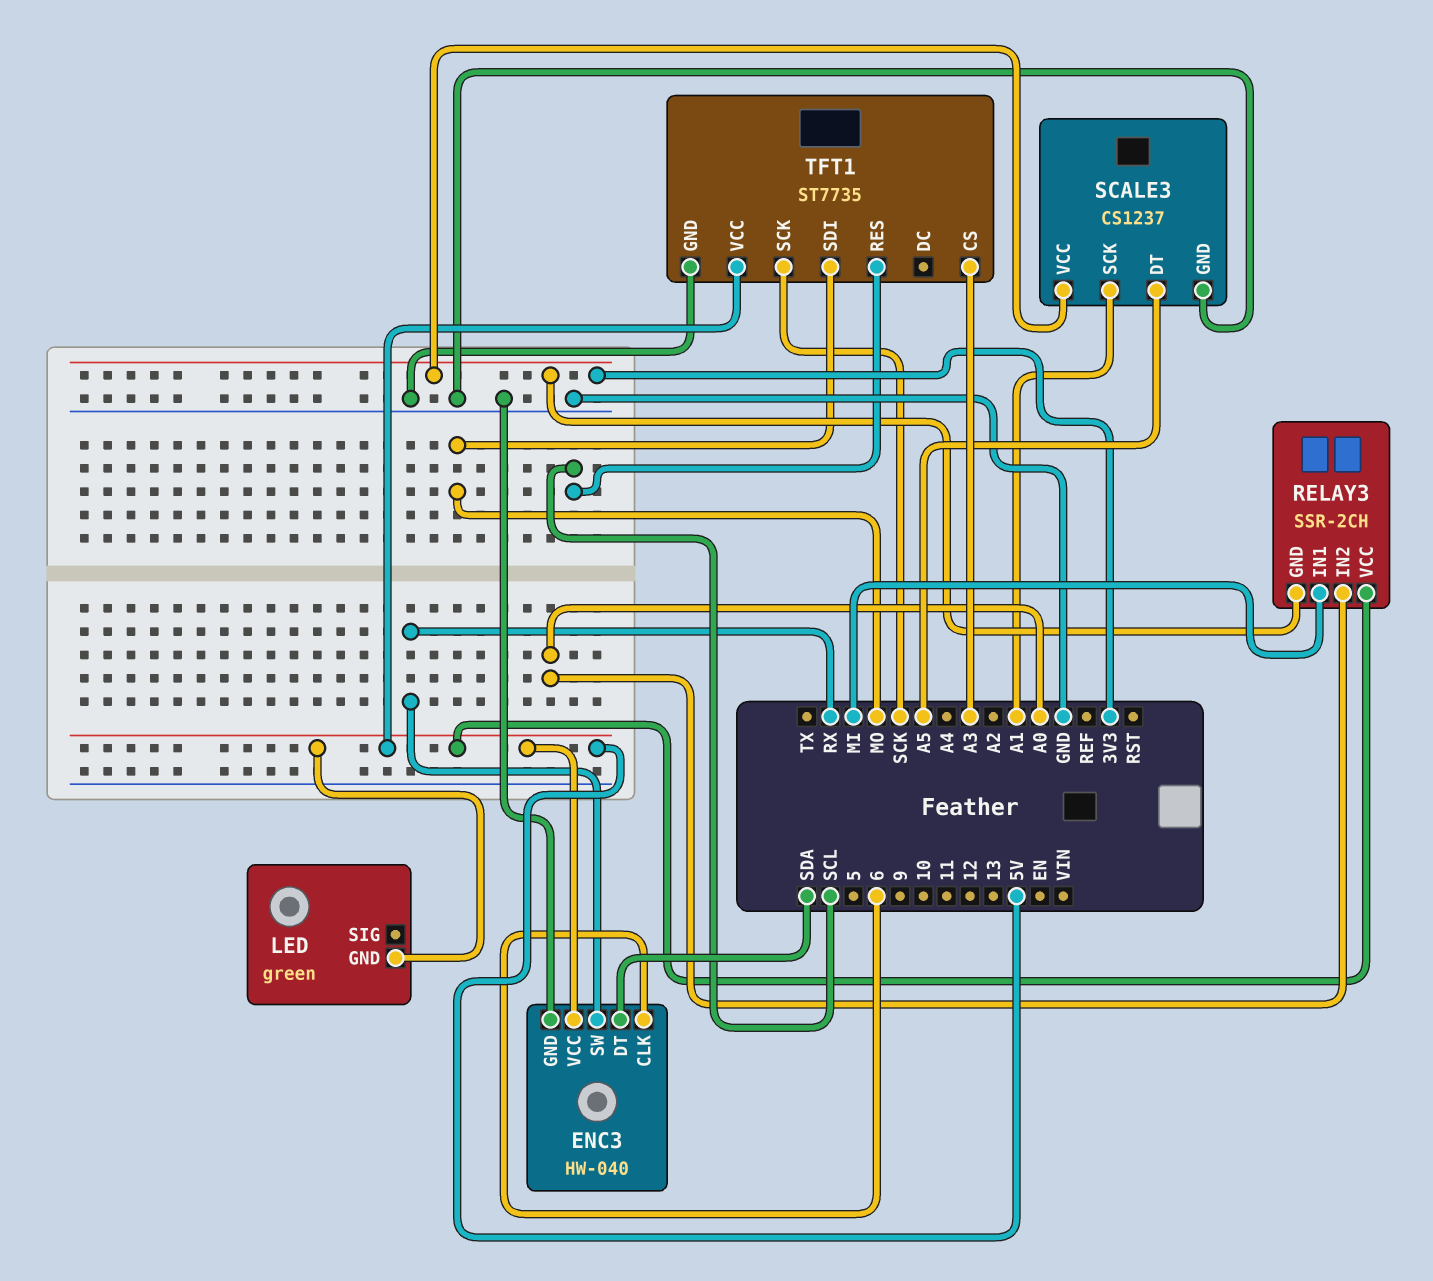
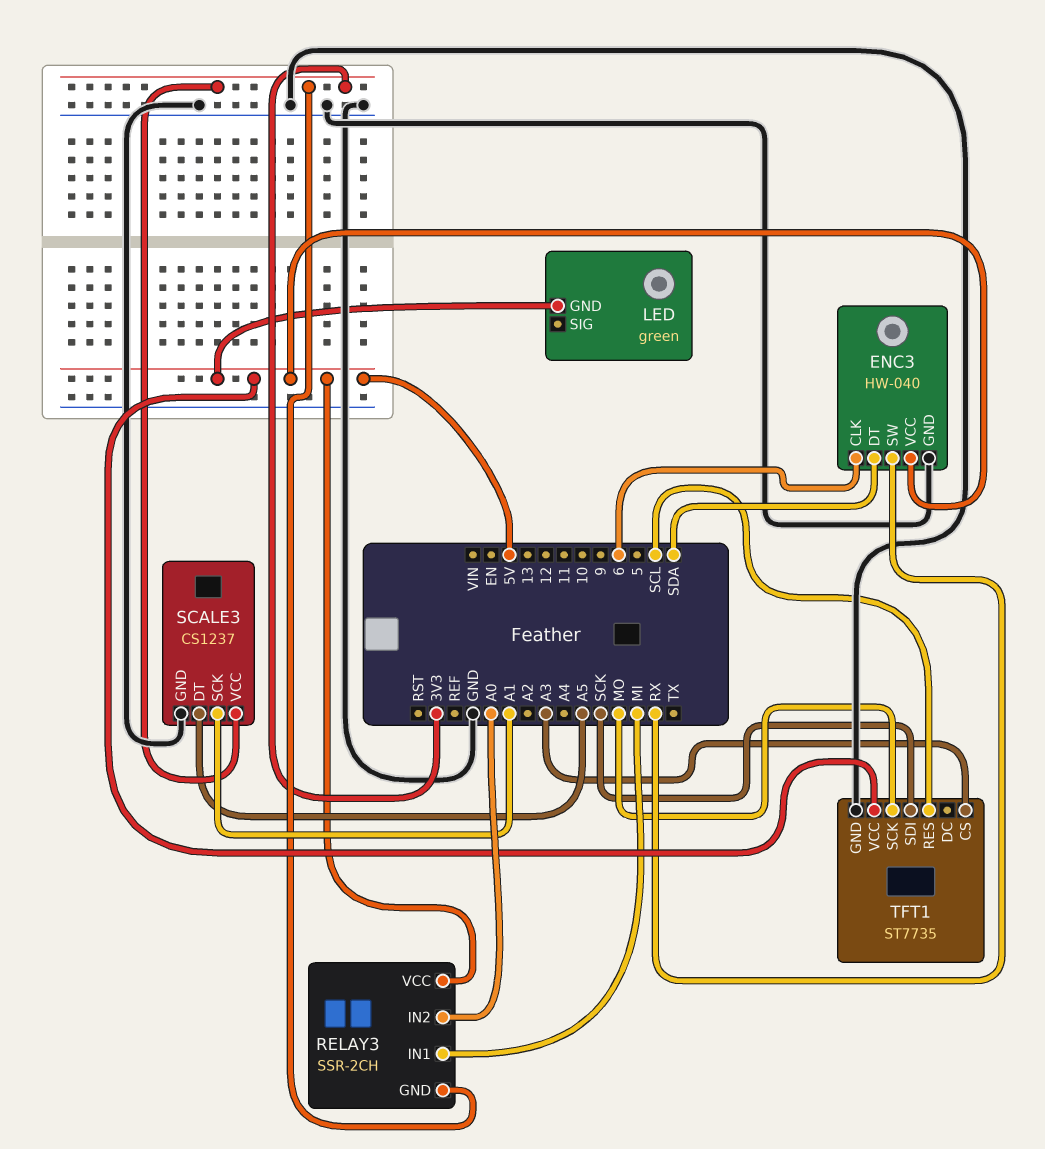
TFT1 pin SCK: SCK -> MO
TFT1 pin SDI: MO -> SCK

